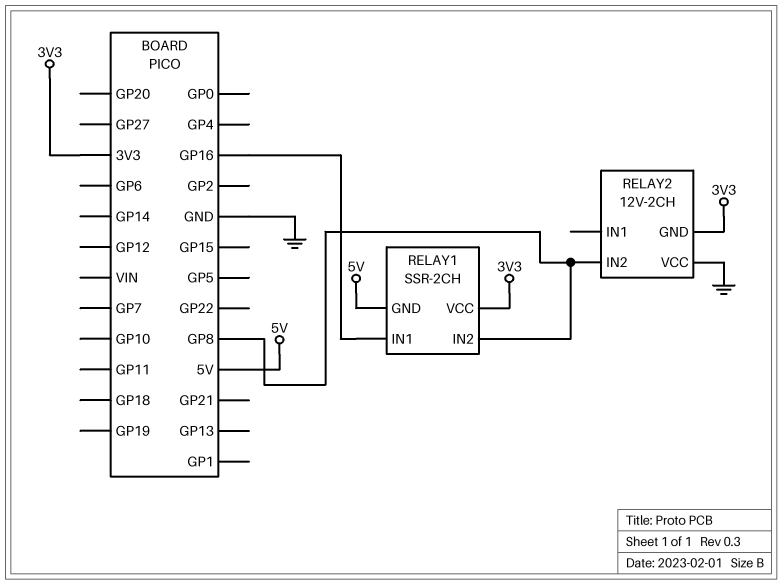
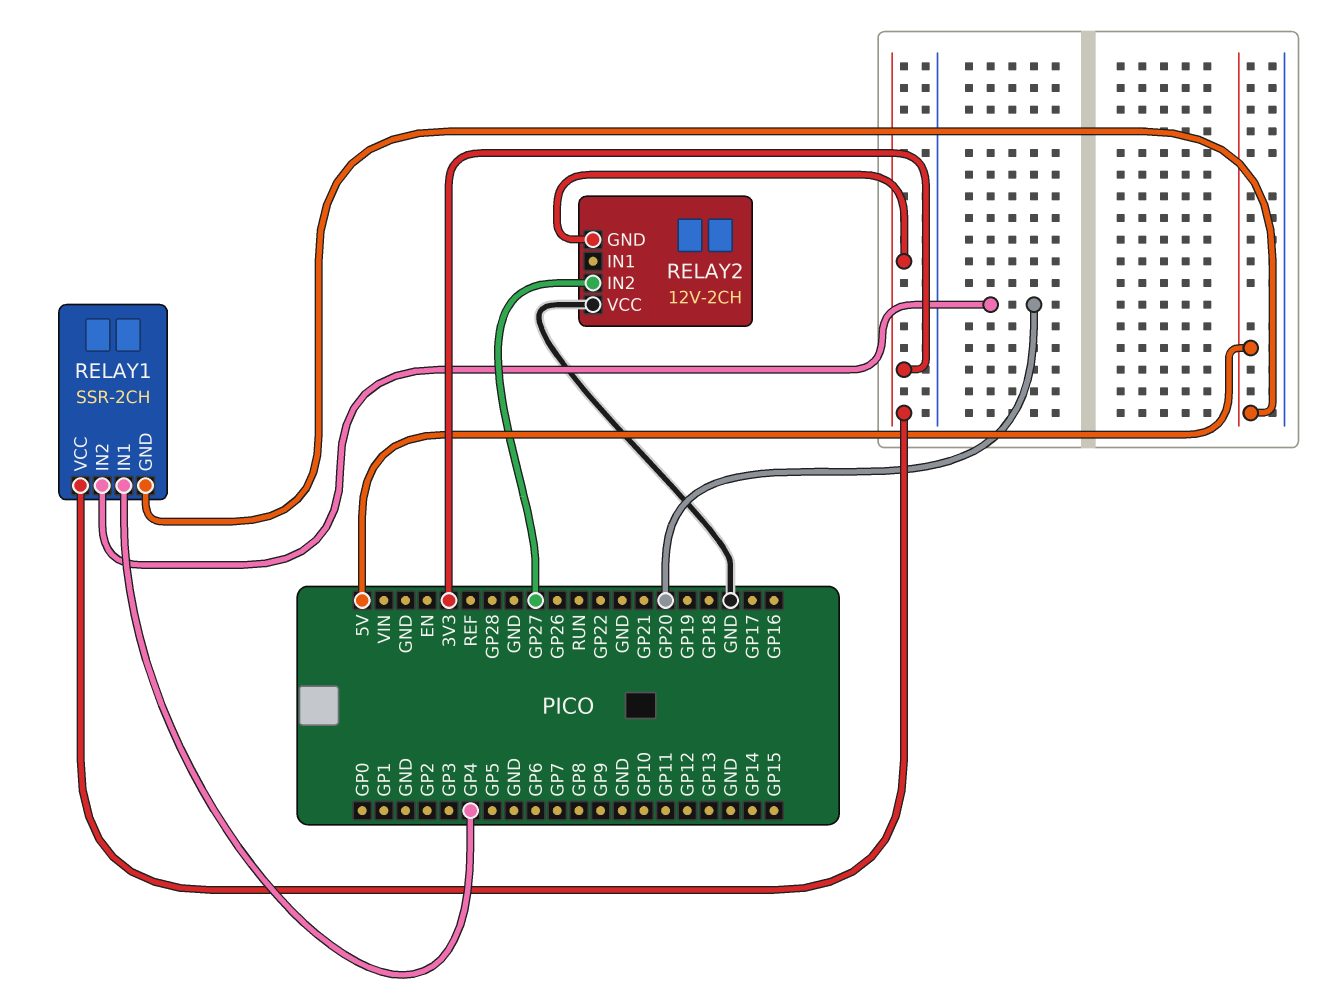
RELAY1 pin IN1: GP16 -> GP4
RELAY1 pin IN2: GP8 -> GP20
RELAY2 pin IN2: GP8 -> GP27

